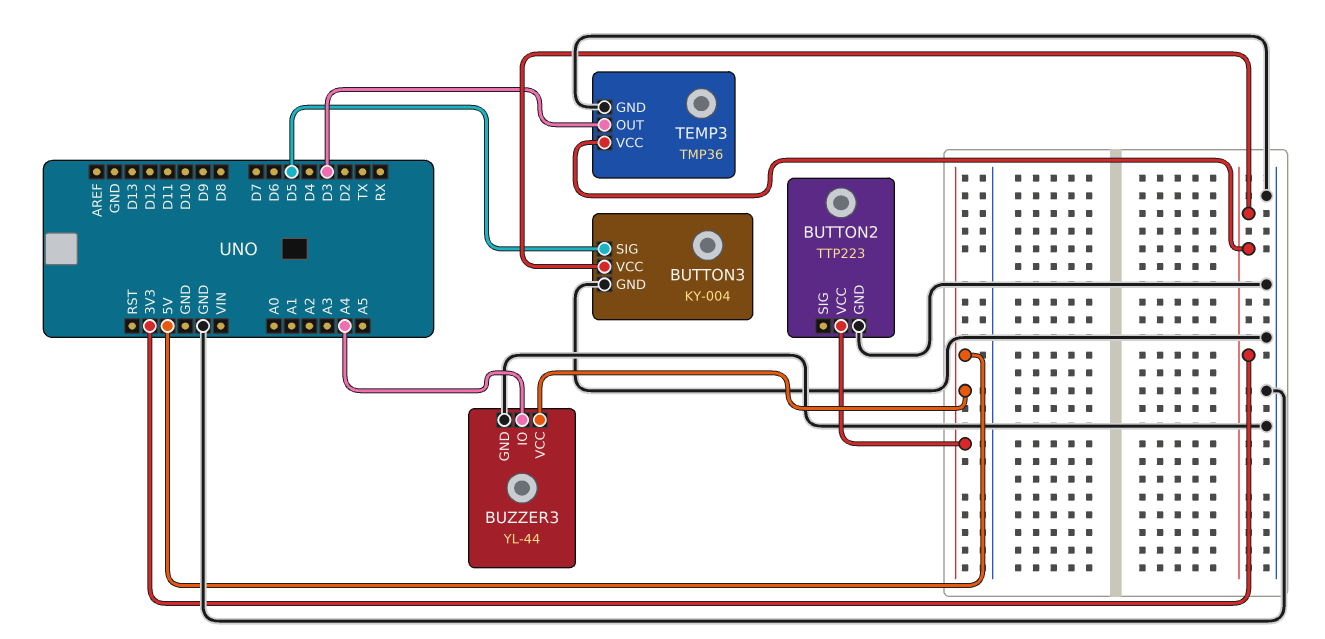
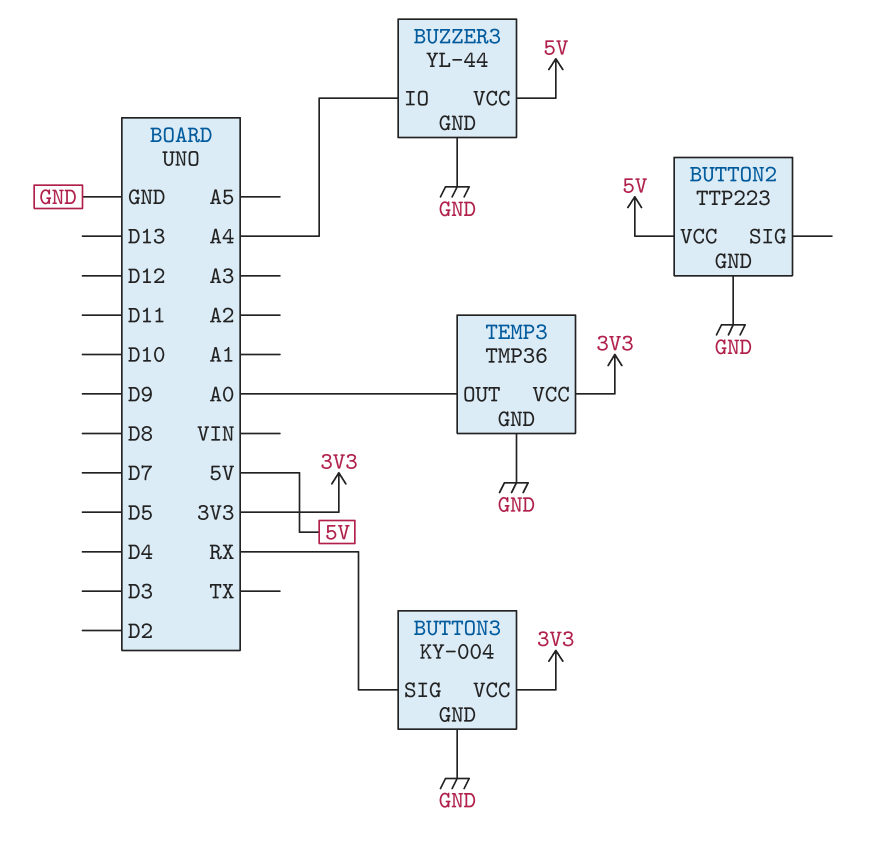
BUTTON3 pin SIG: D5 -> RX
TEMP3 pin OUT: D3 -> A0

